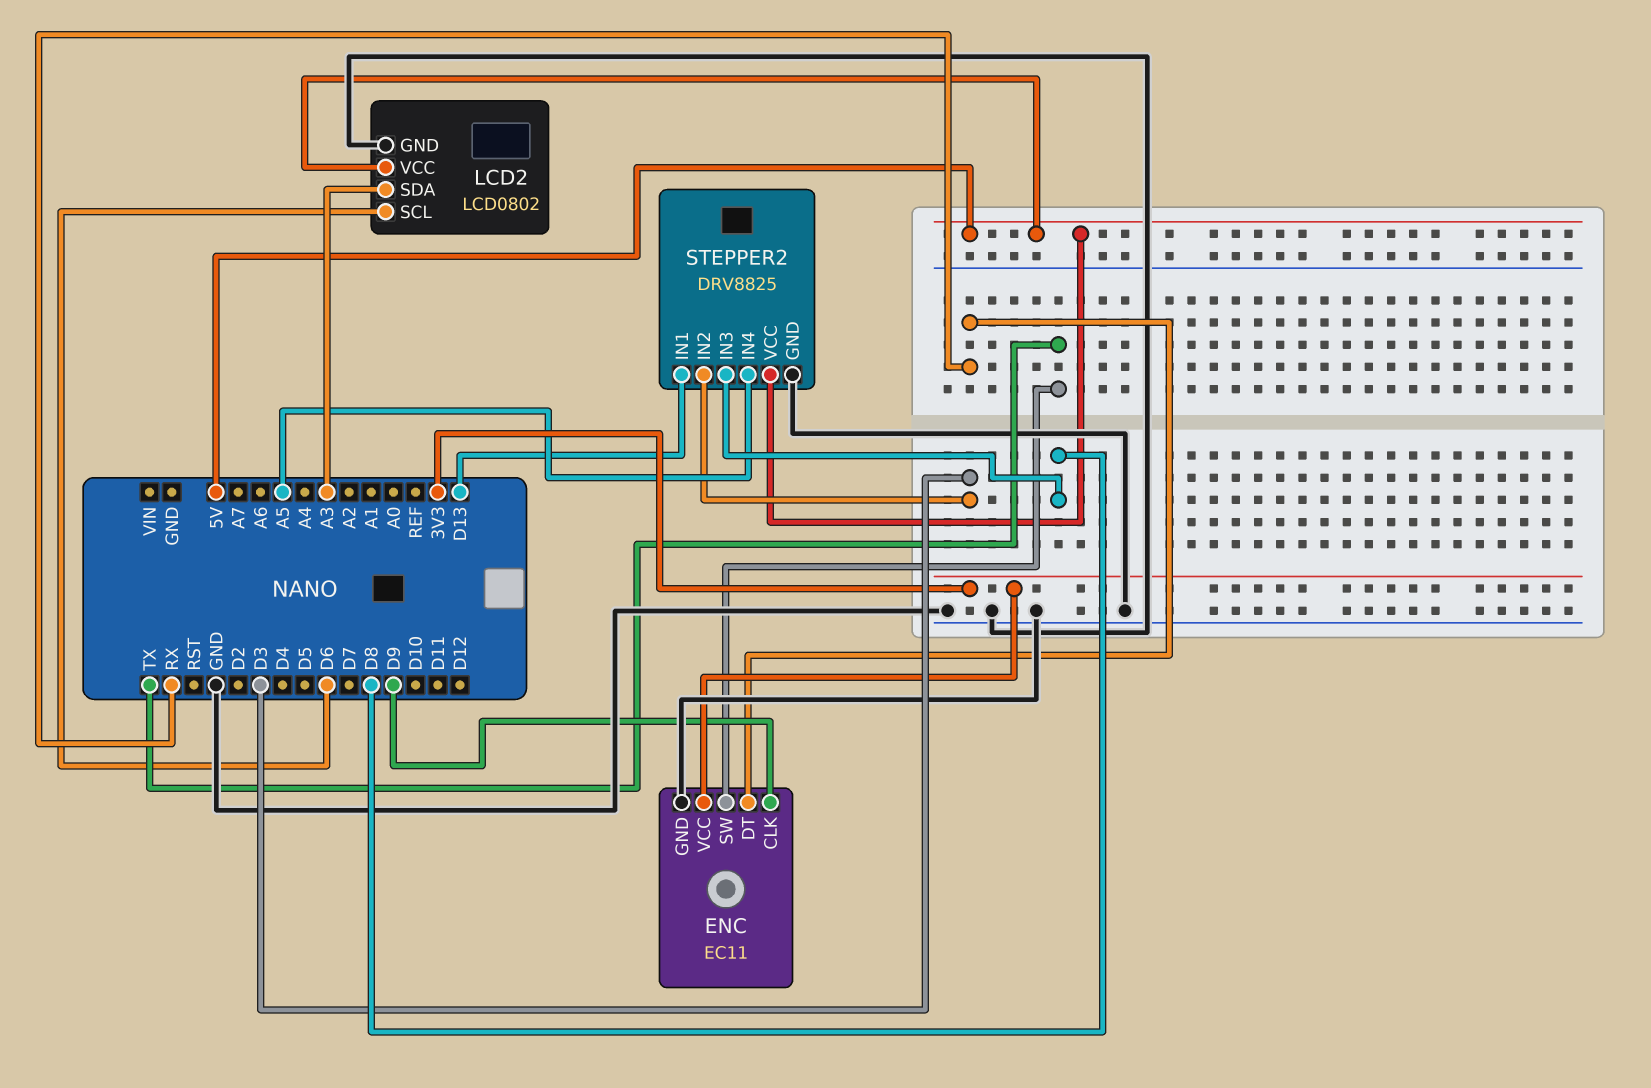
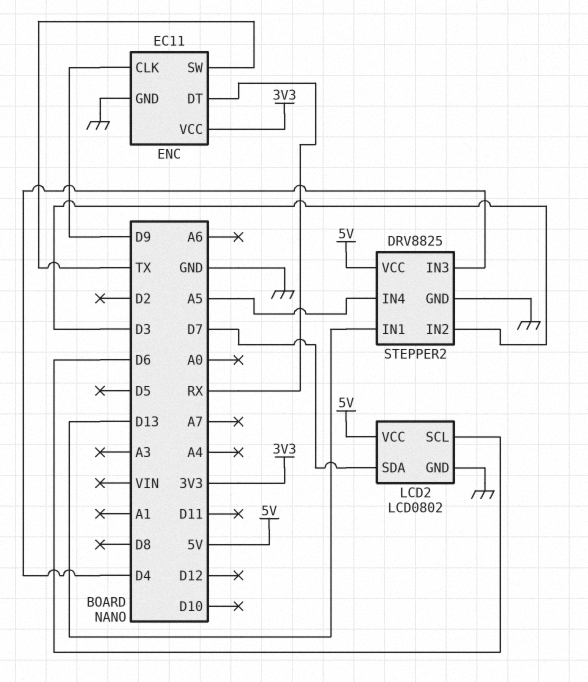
LCD2 pin SDA: A3 -> D7
STEPPER2 pin IN3: D8 -> D4

